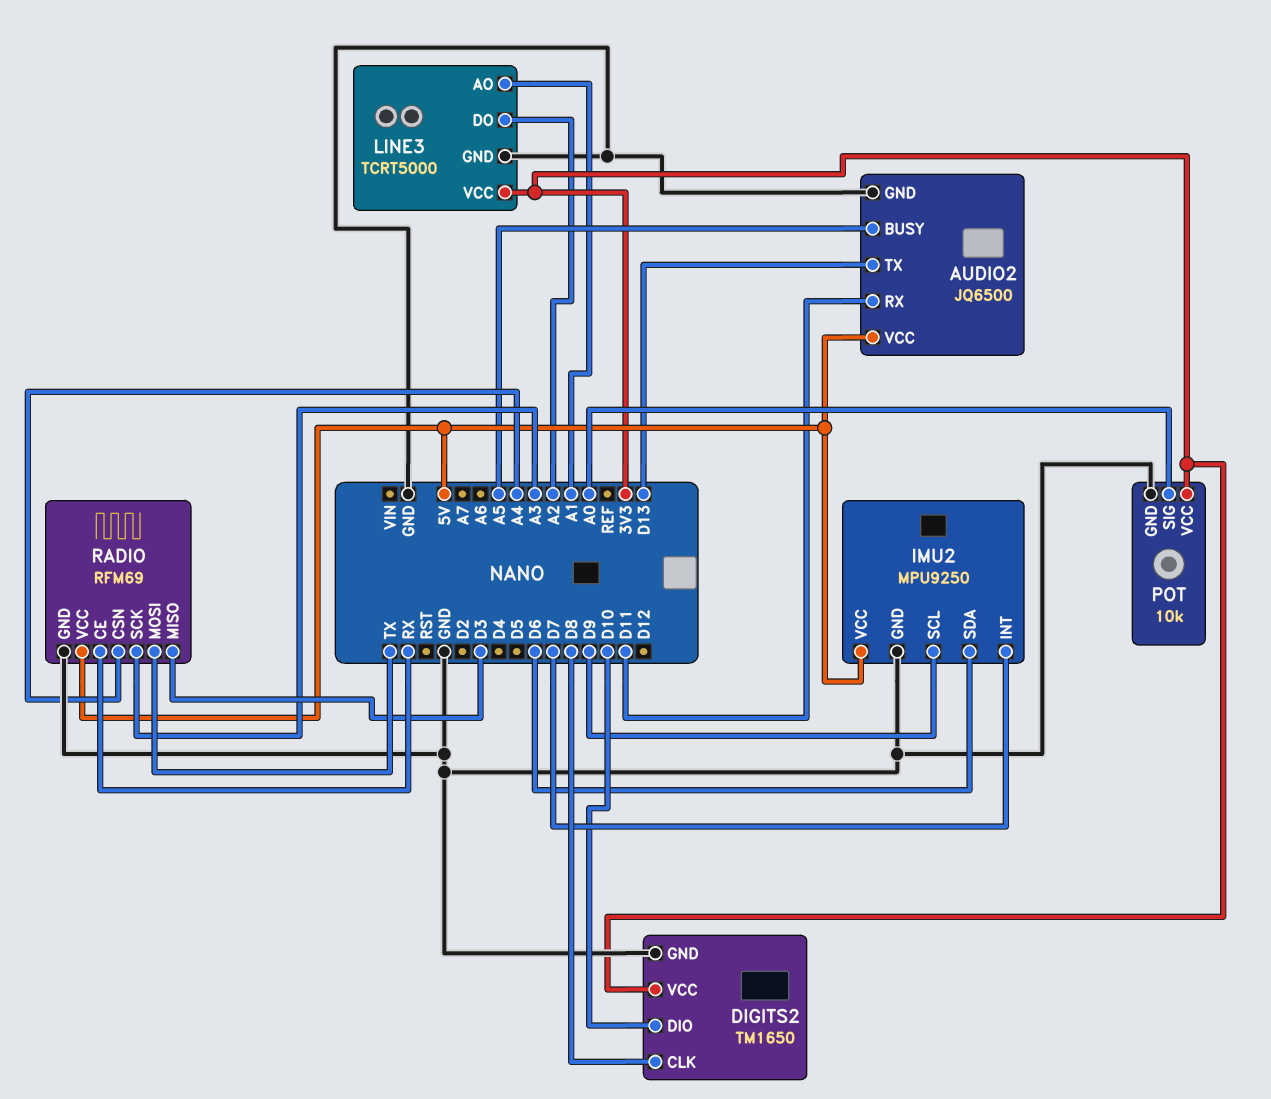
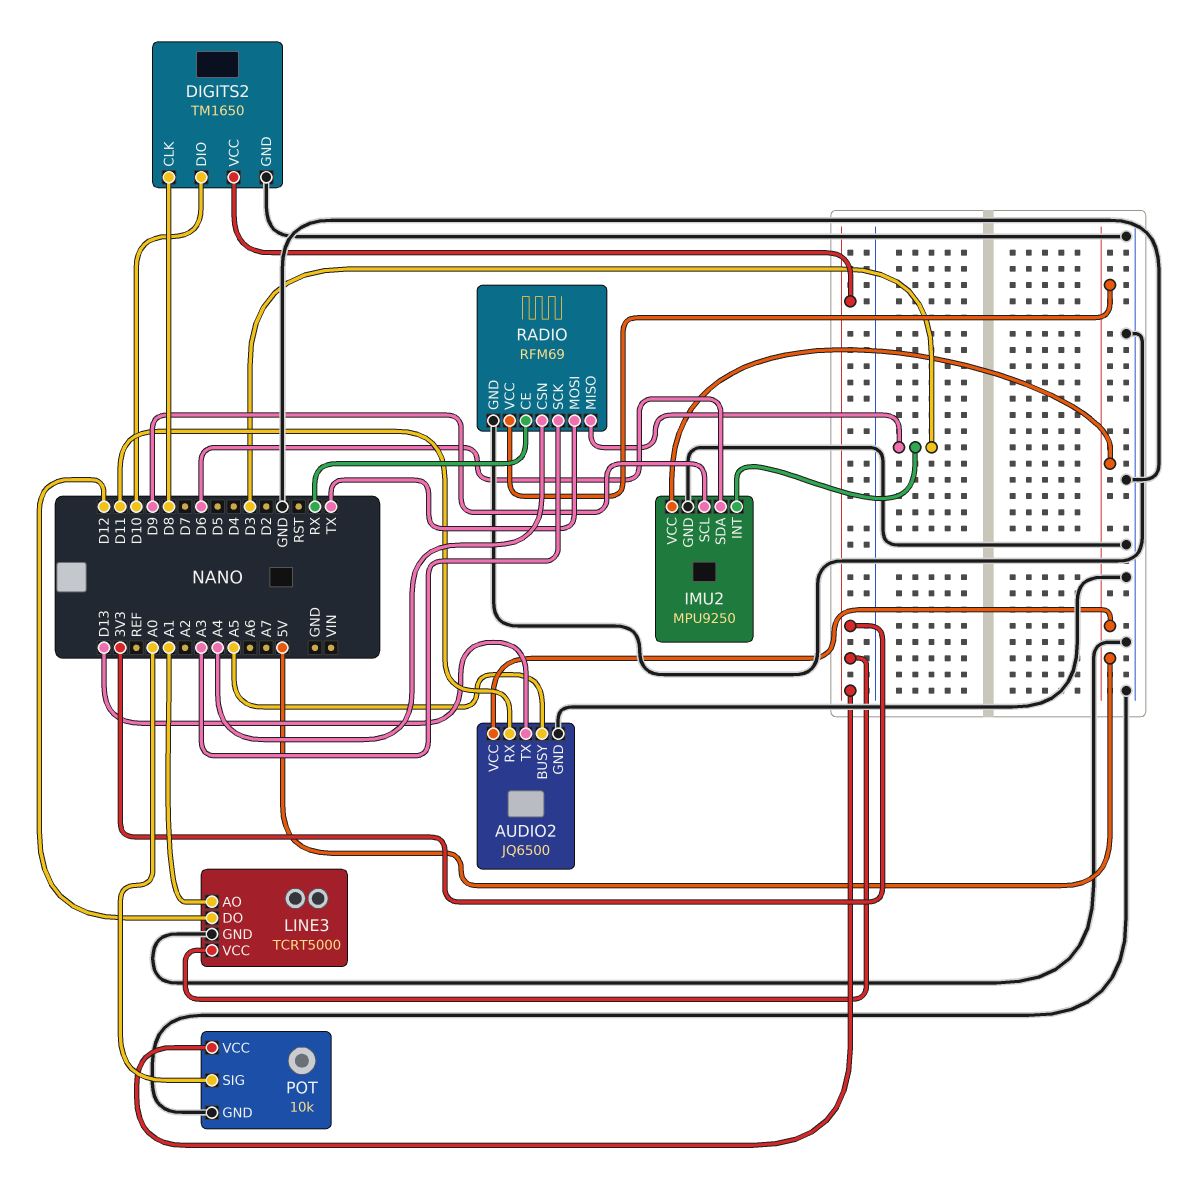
IMU2 pin INT: D7 -> D3
LINE3 pin DO: A2 -> D12

